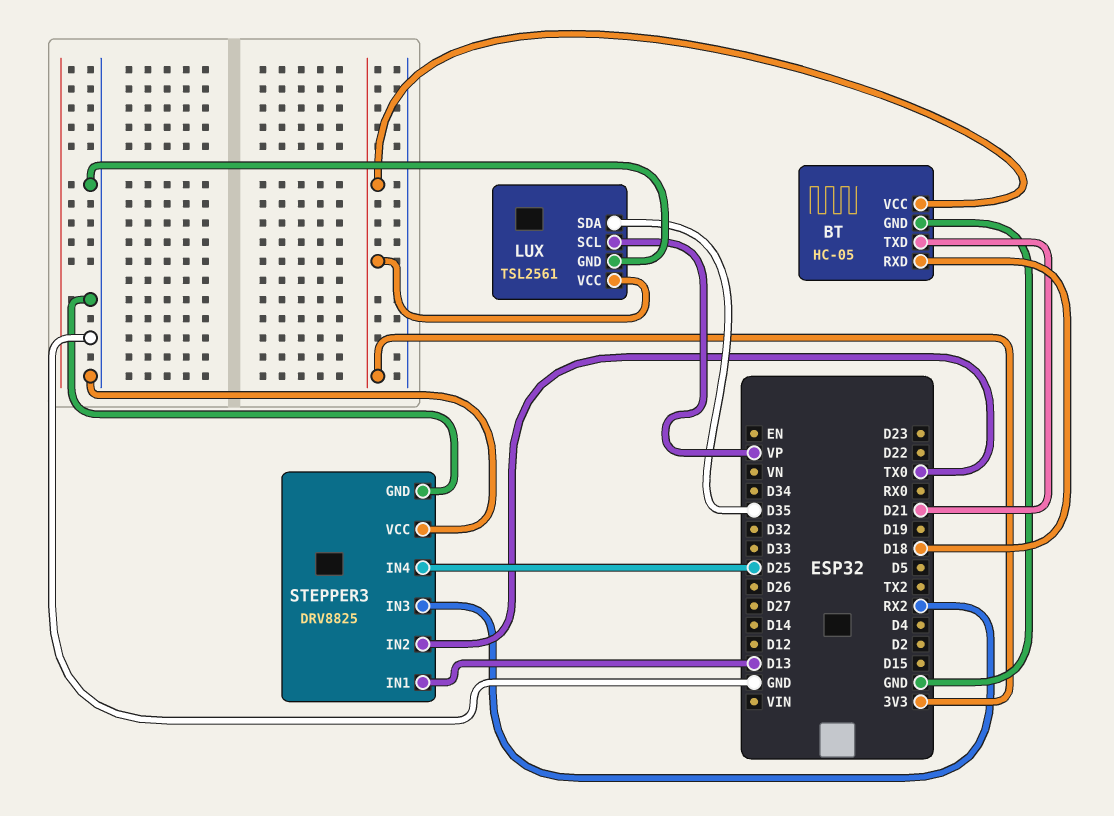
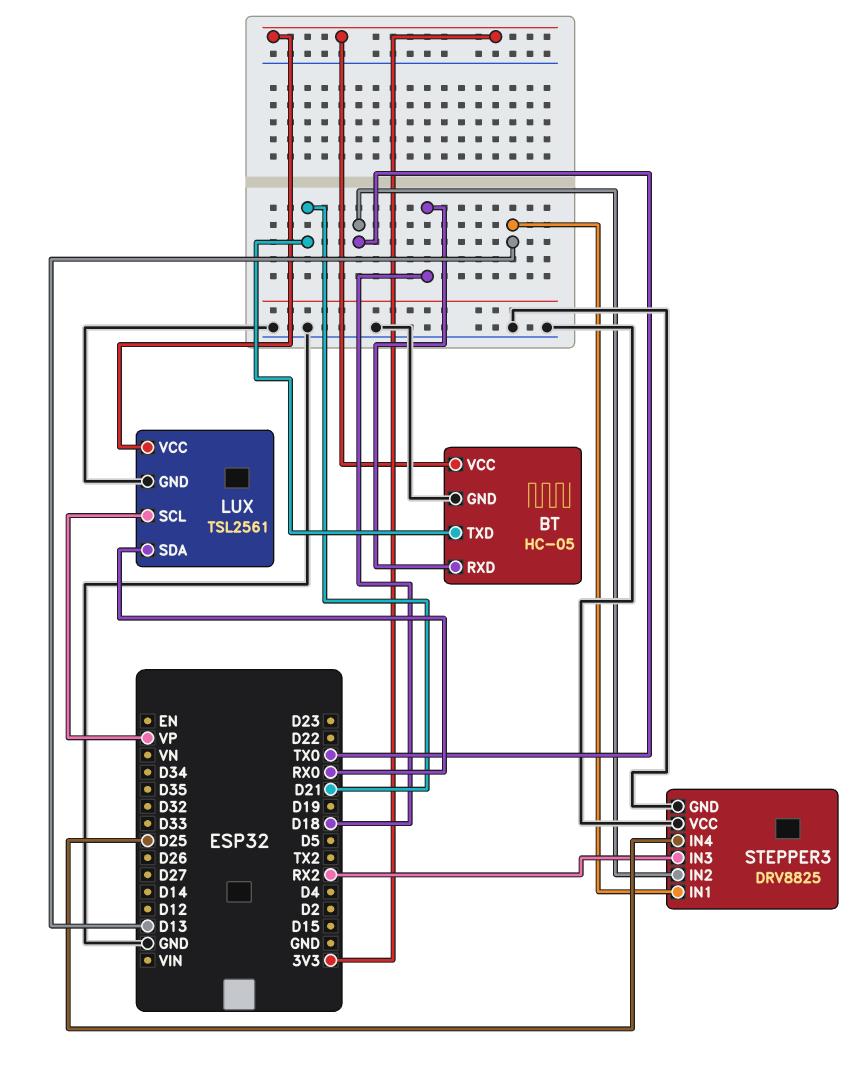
LUX pin SDA: D35 -> RX0

